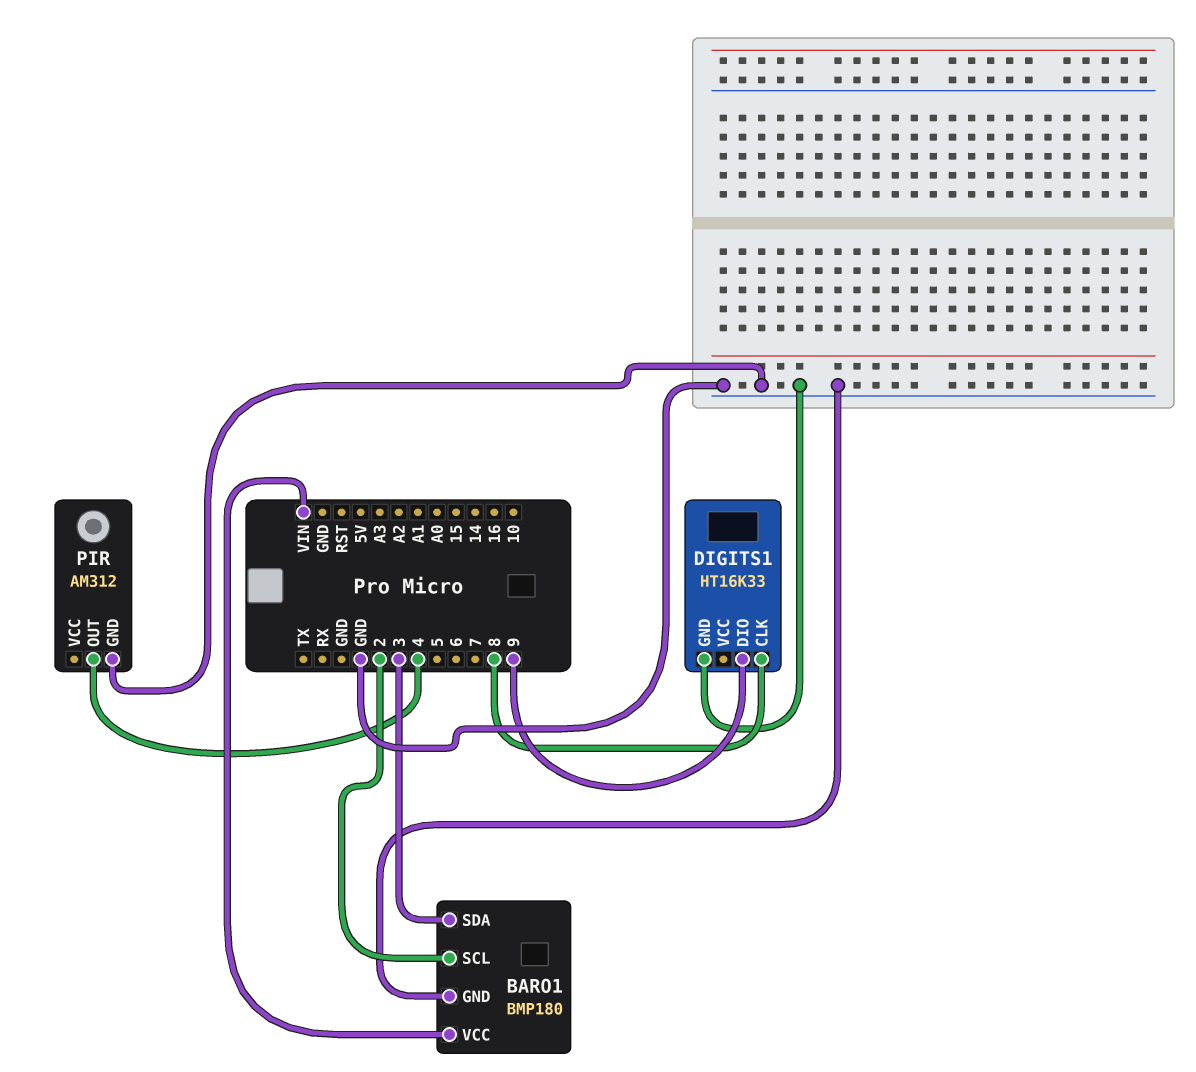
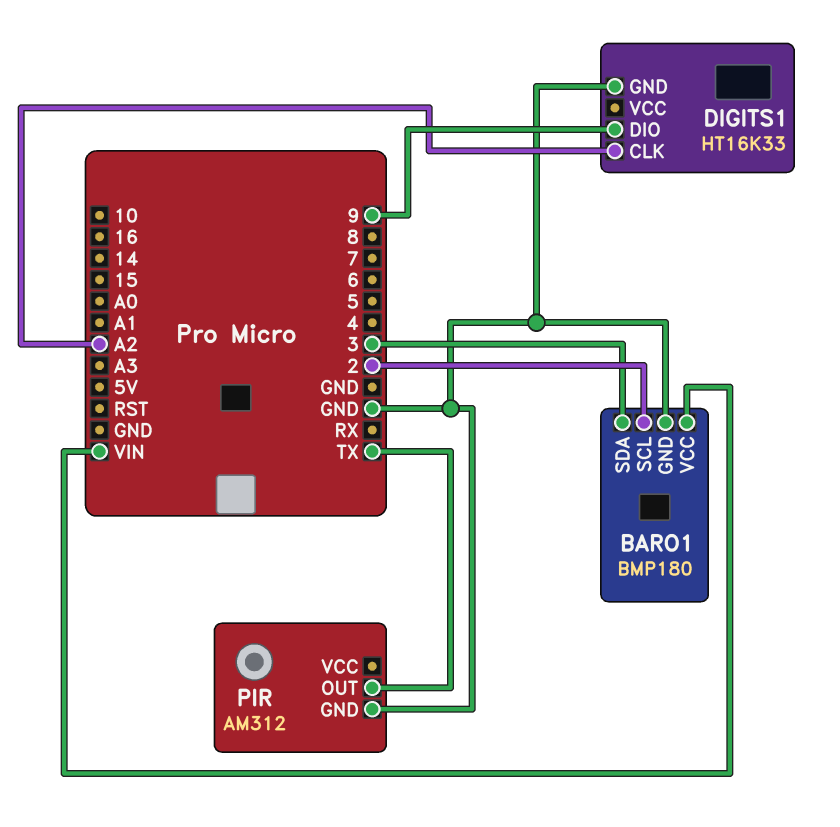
DIGITS1 pin CLK: 8 -> A2
PIR pin OUT: 4 -> TX

